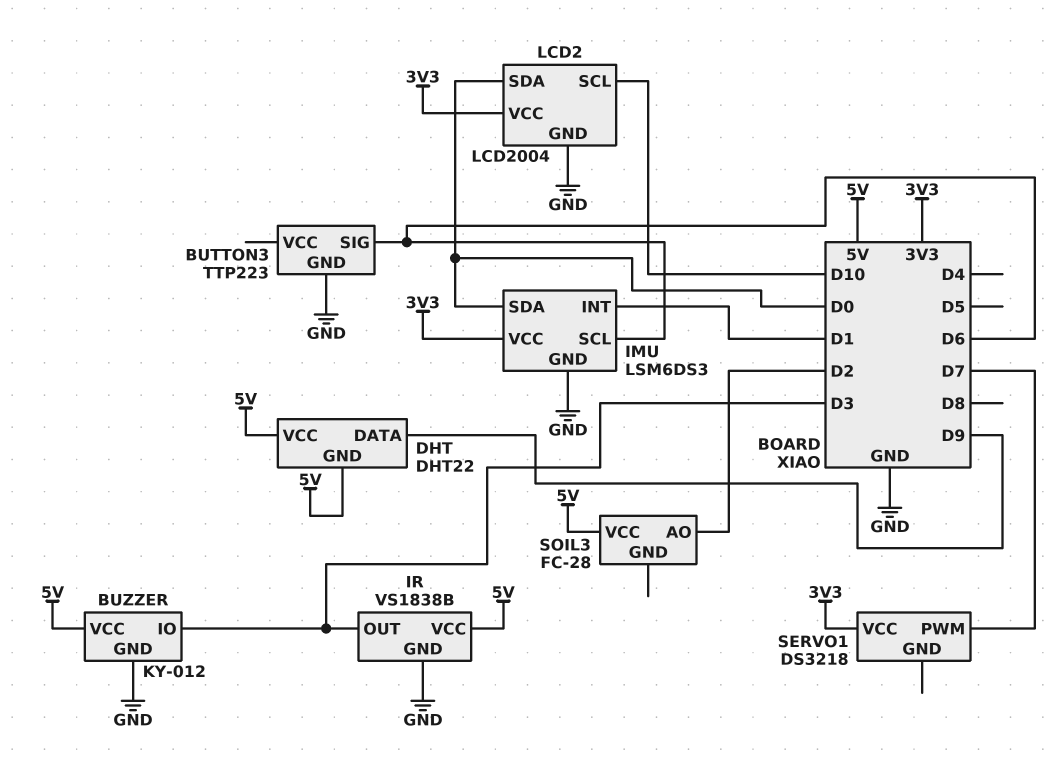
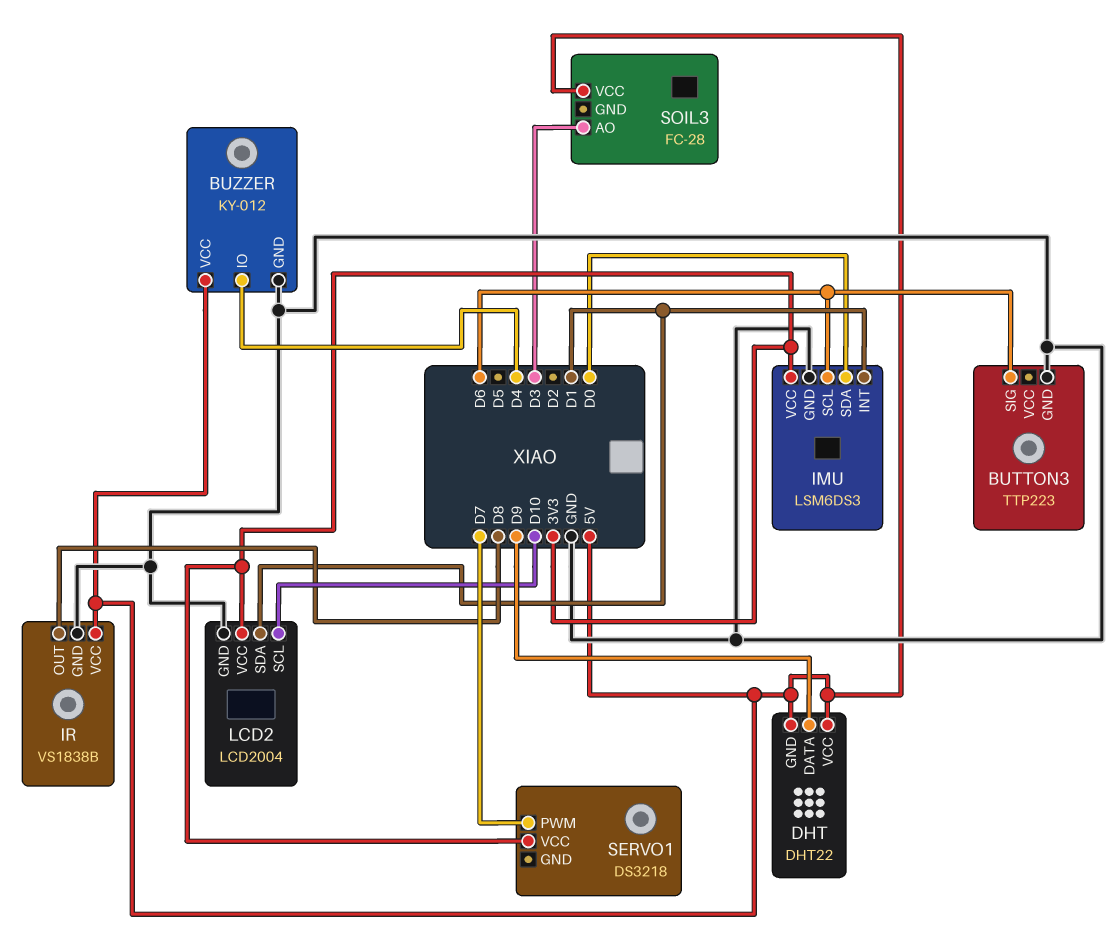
BUZZER pin IO: D3 -> D4
IR pin OUT: D3 -> D8
LCD2 pin SDA: D0 -> D1
SOIL3 pin AO: D2 -> D3

